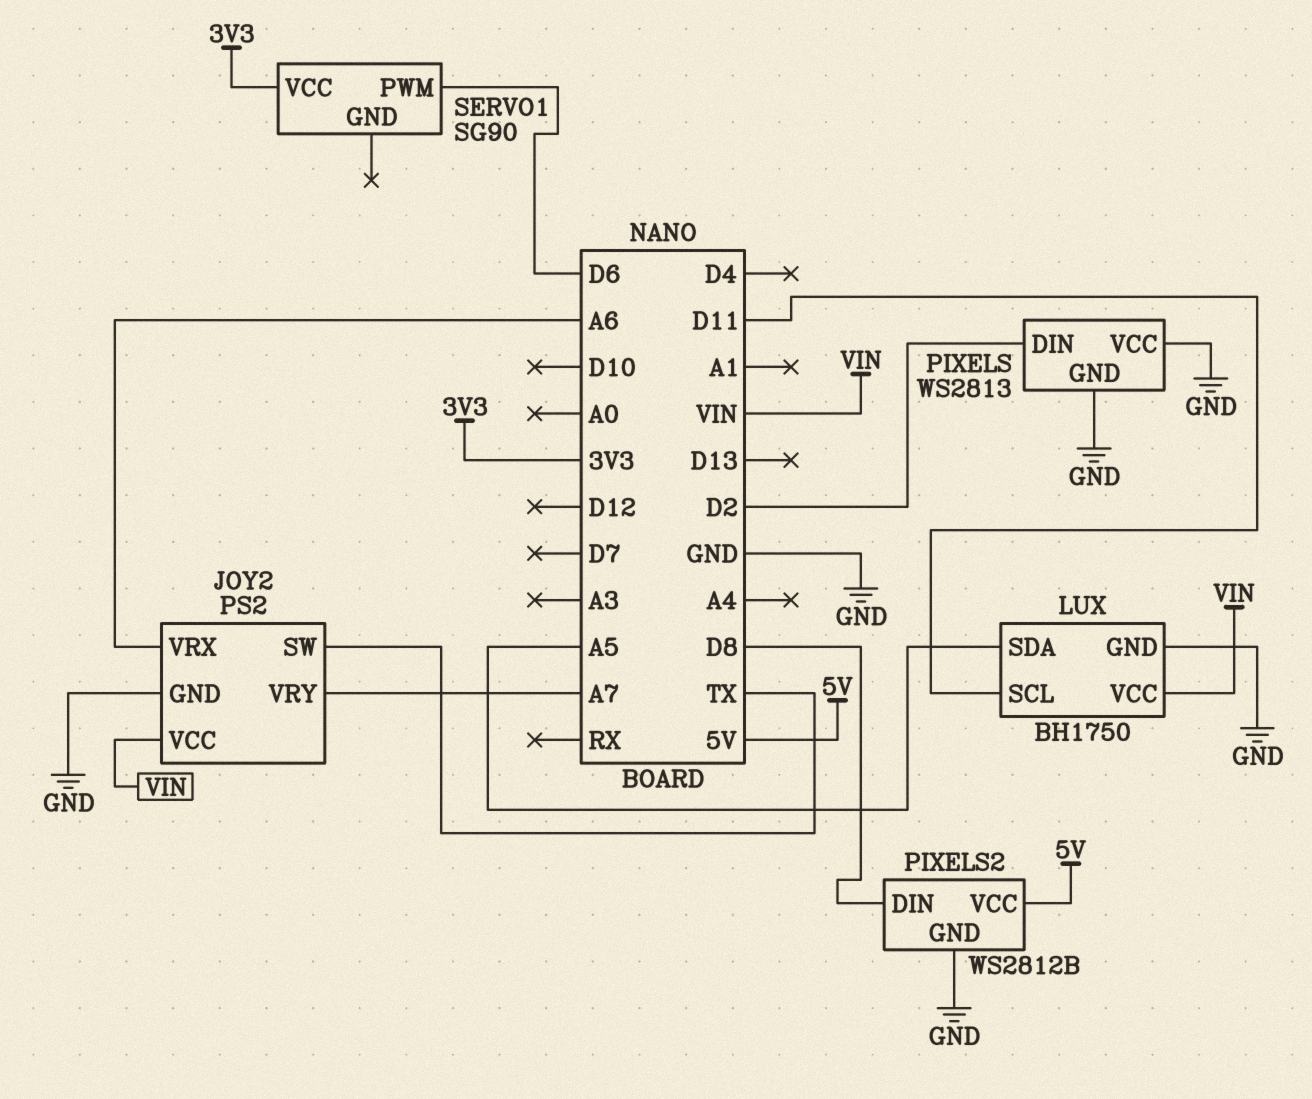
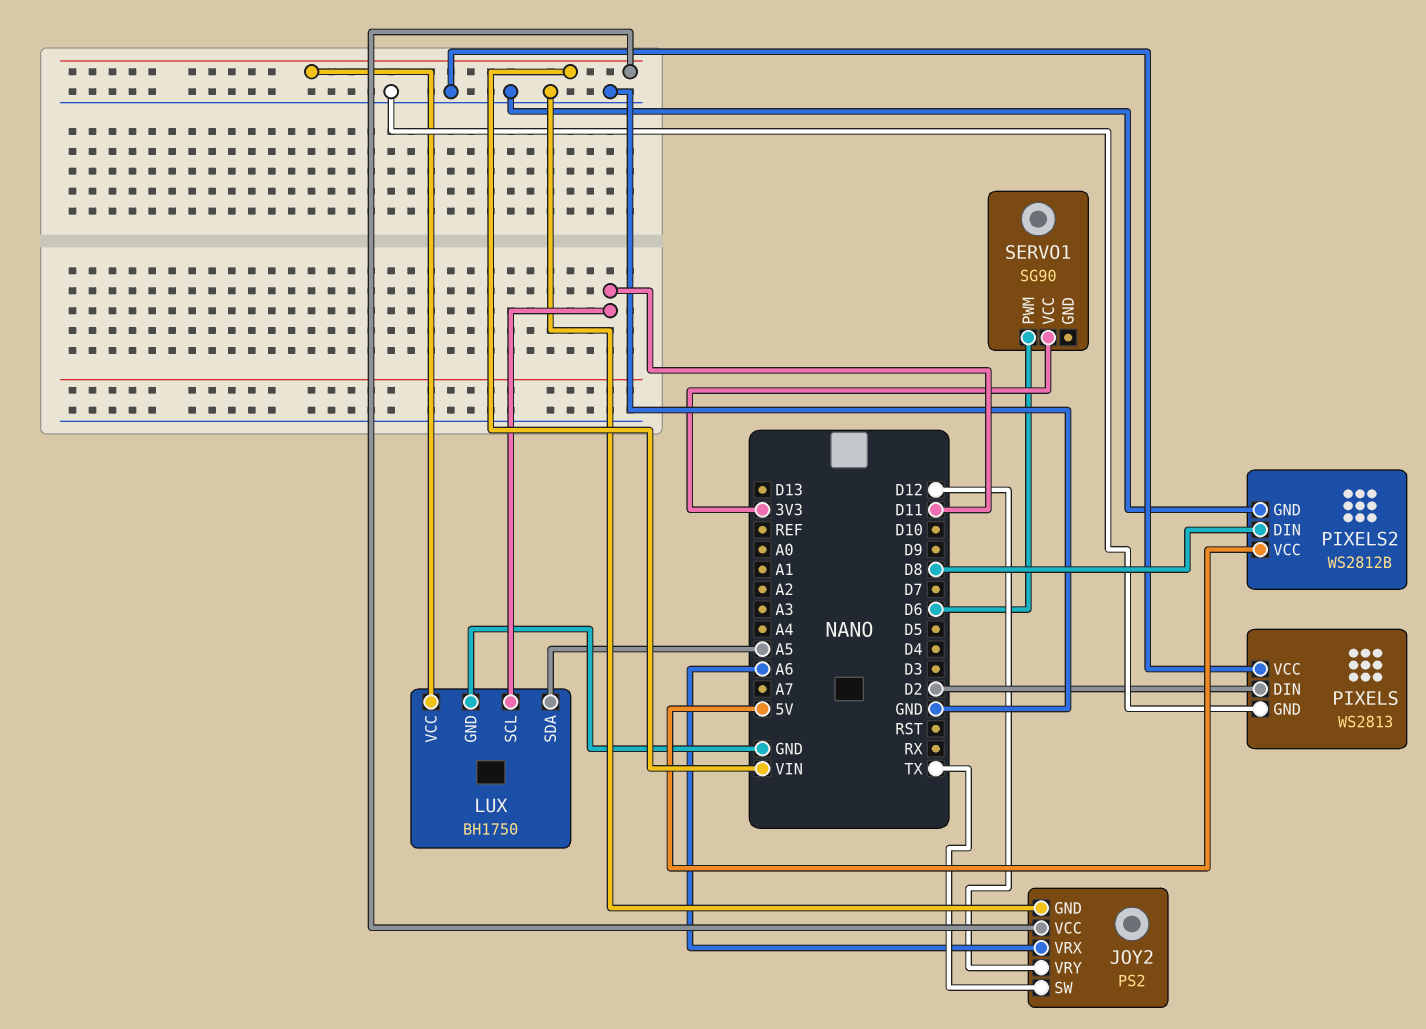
JOY2 pin VRY: A7 -> D12

